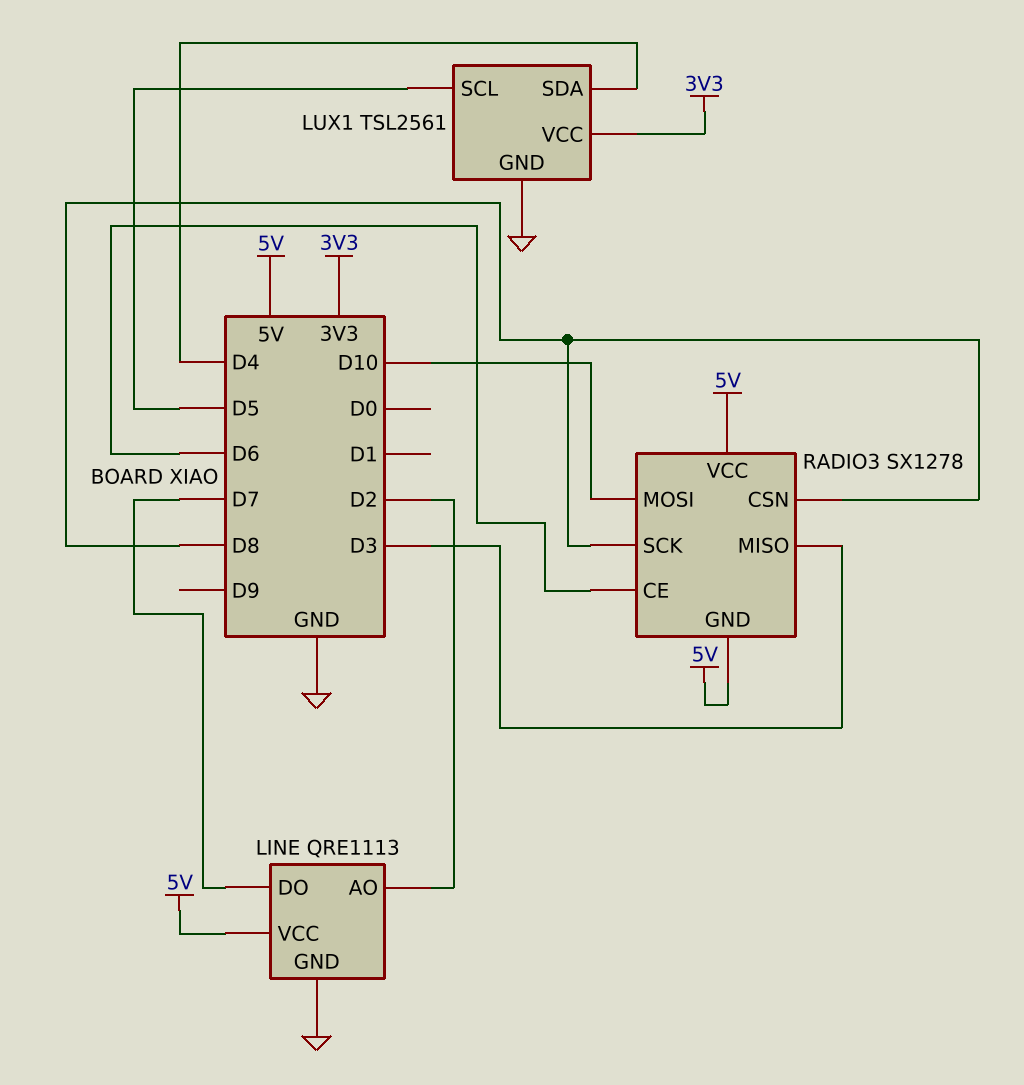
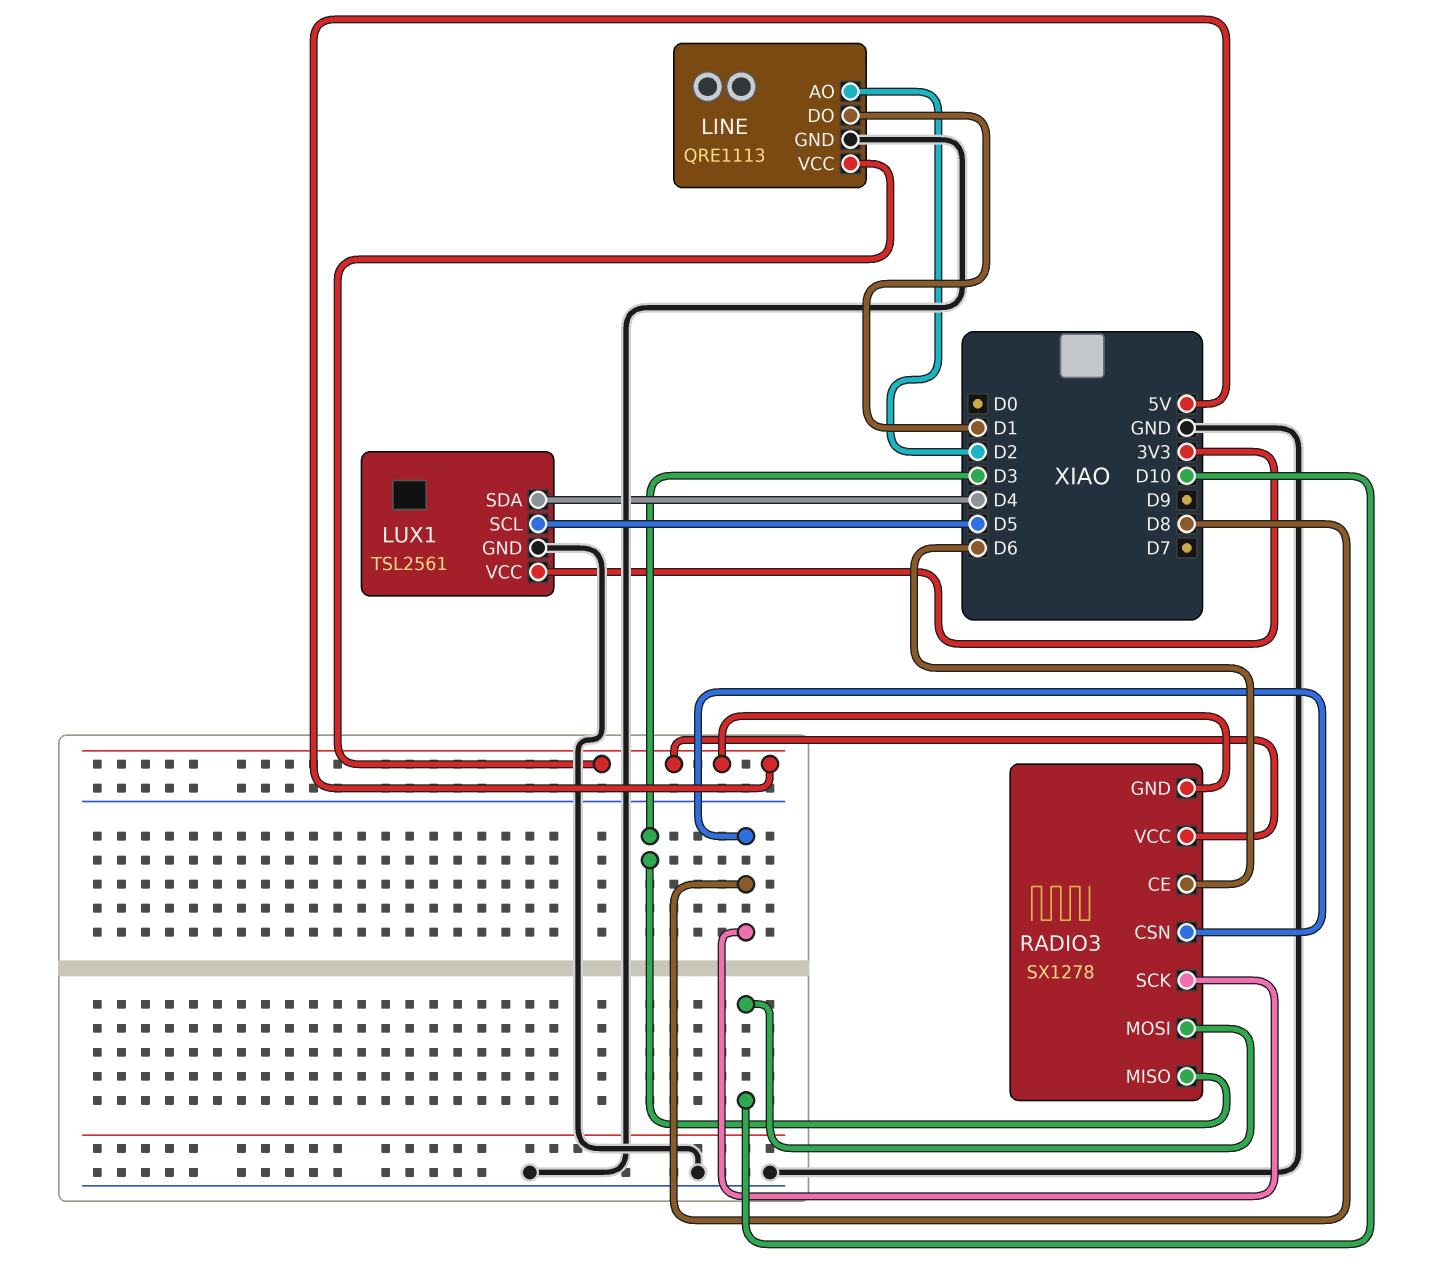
LINE pin DO: D7 -> D1

